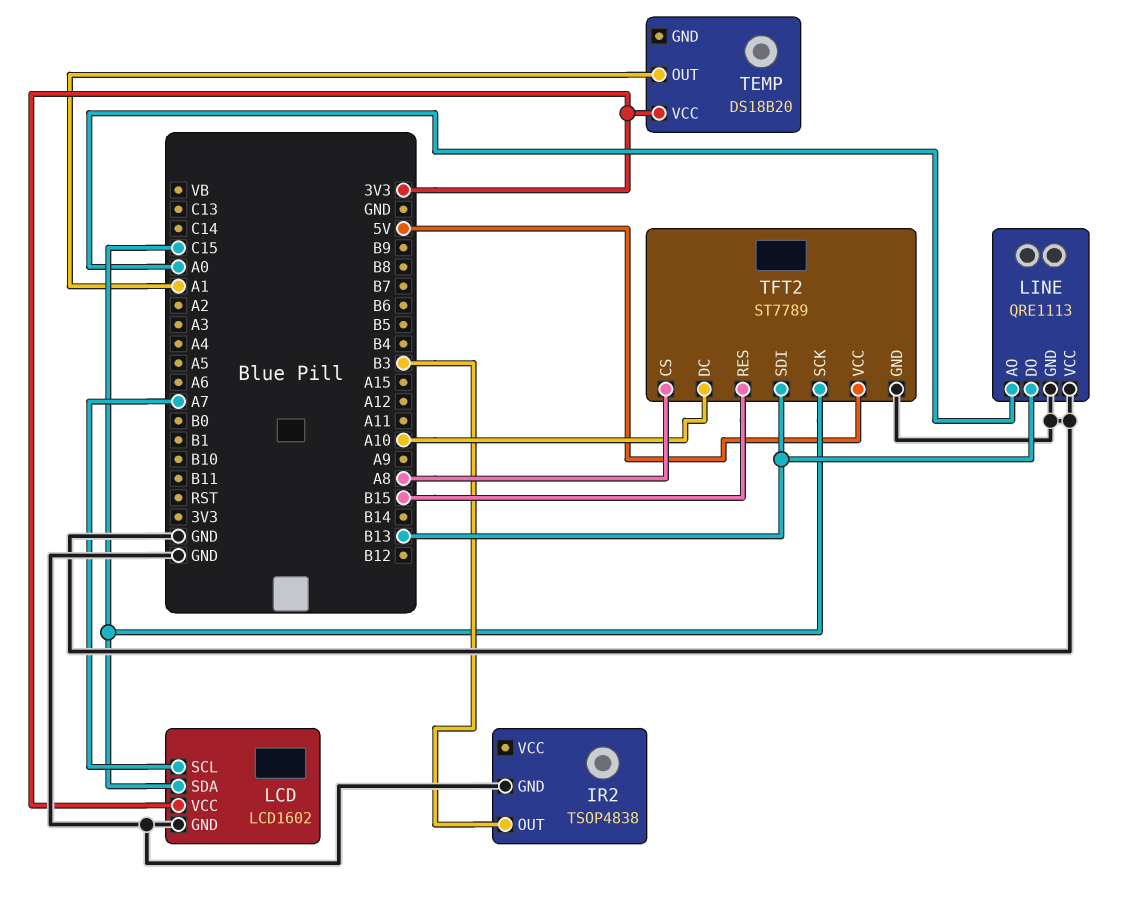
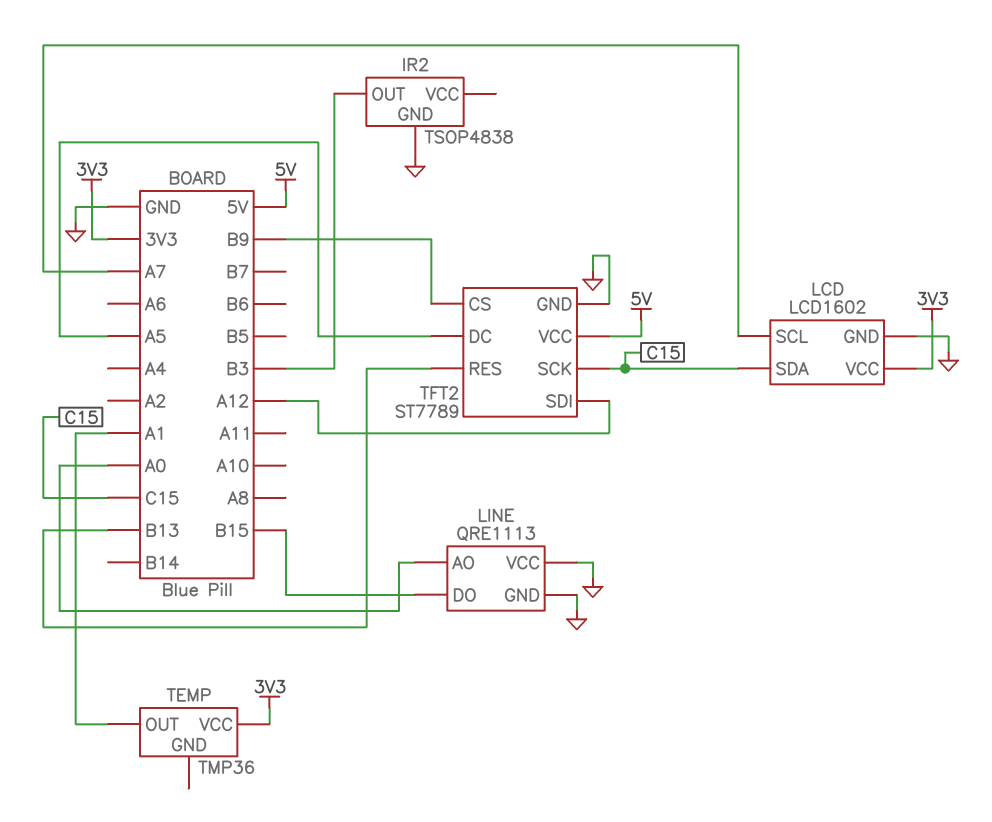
LINE pin DO: B13 -> B15
TEMP: DS18B20 -> TMP36
TFT2 pin CS: A8 -> B9
TFT2 pin DC: A10 -> A5
TFT2 pin RES: B15 -> B13
TFT2 pin SDI: B13 -> A12

